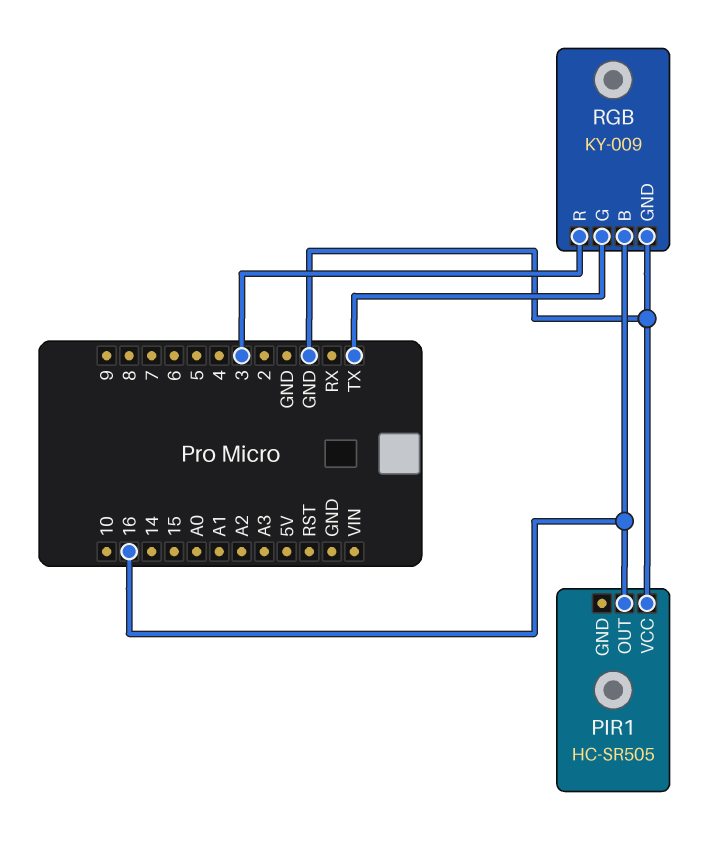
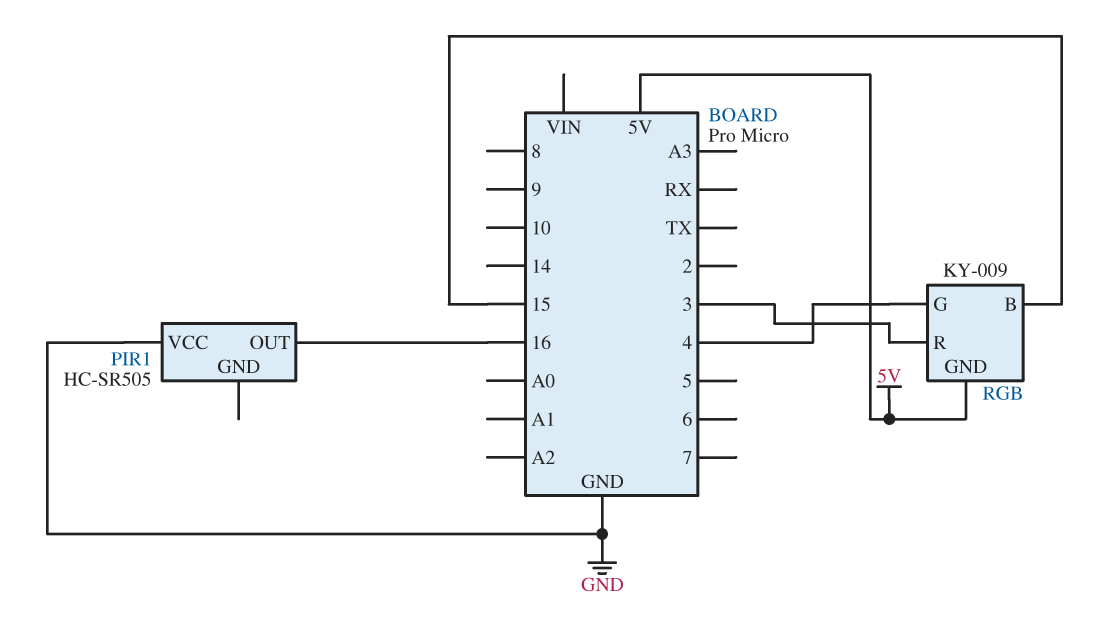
RGB pin B: 16 -> 15
RGB pin G: TX -> 4
RGB pin GND: GND -> 5V

